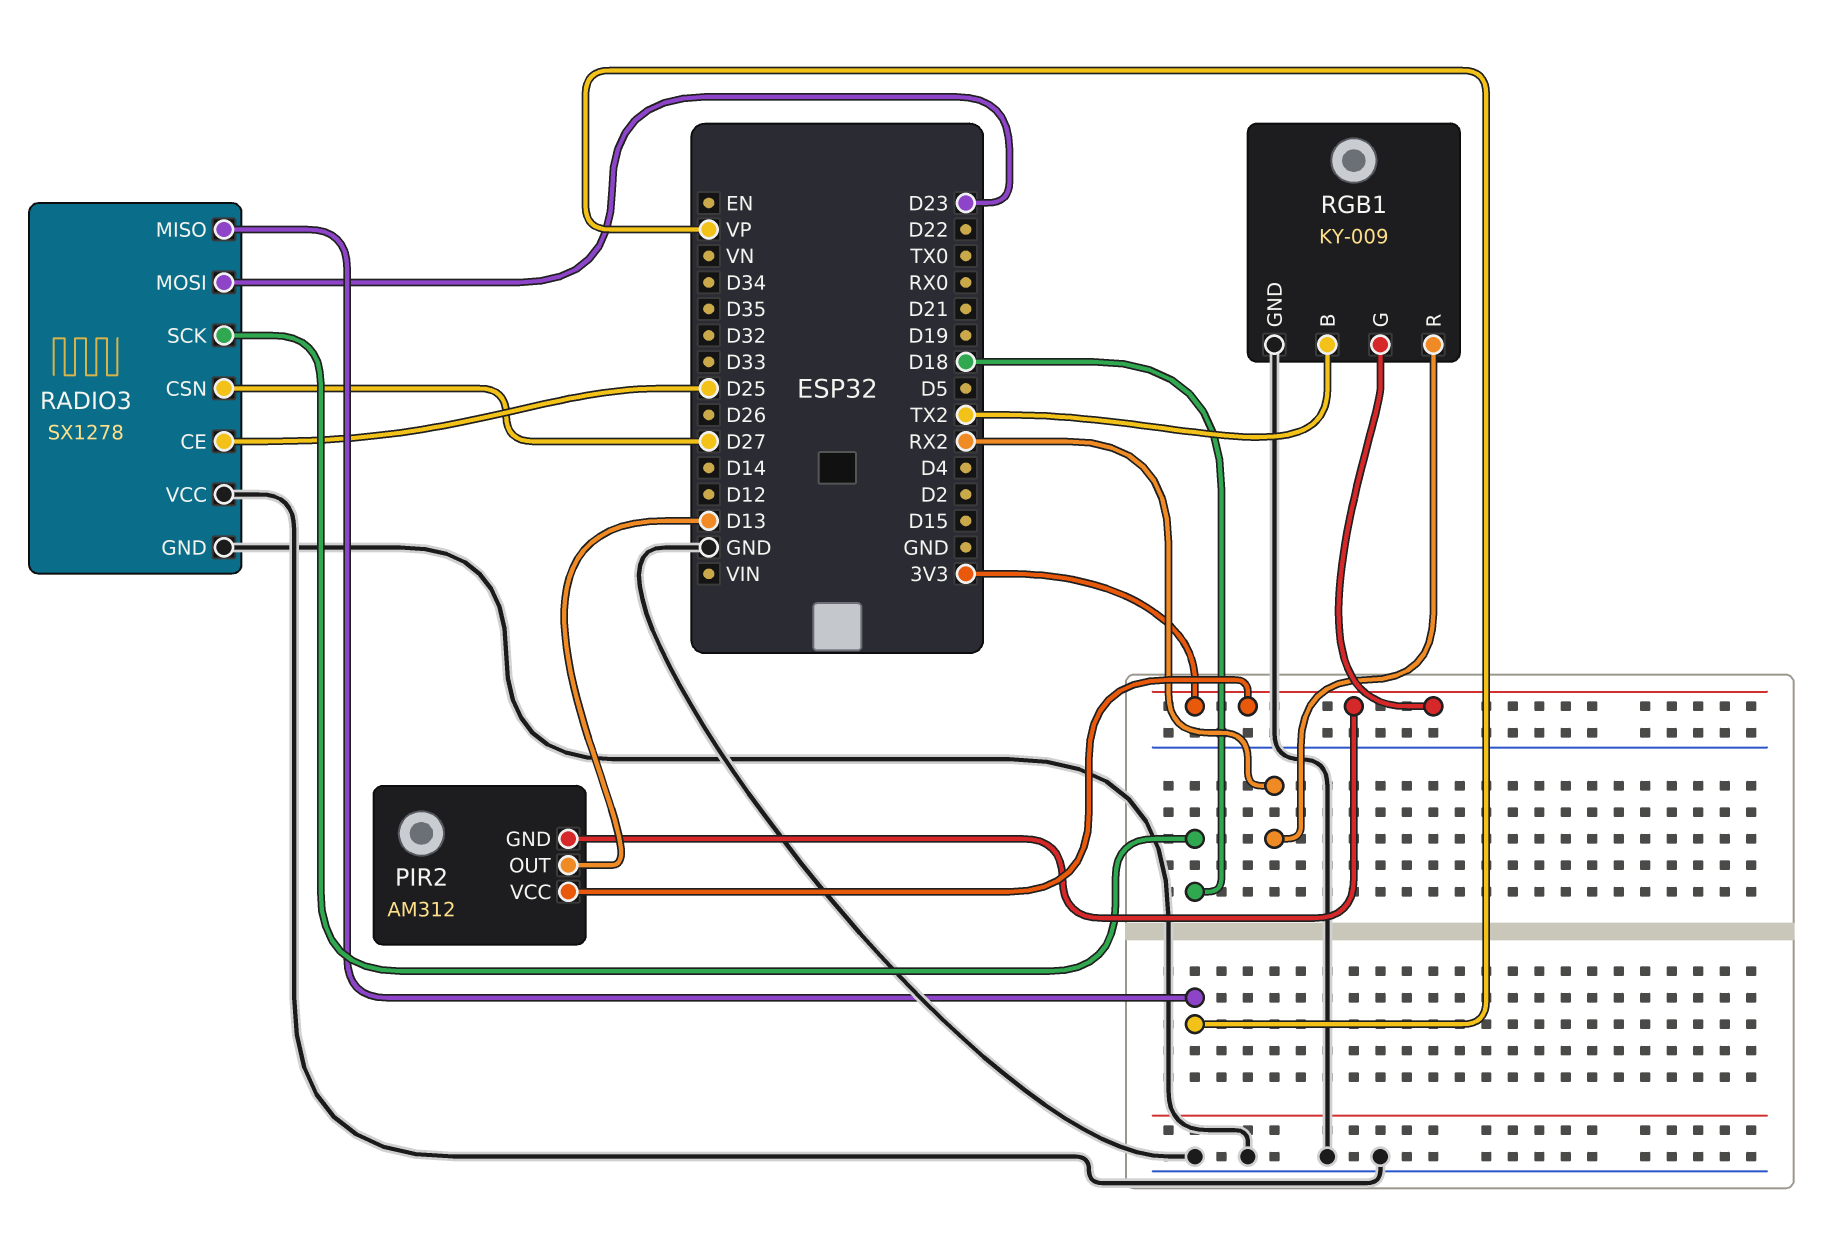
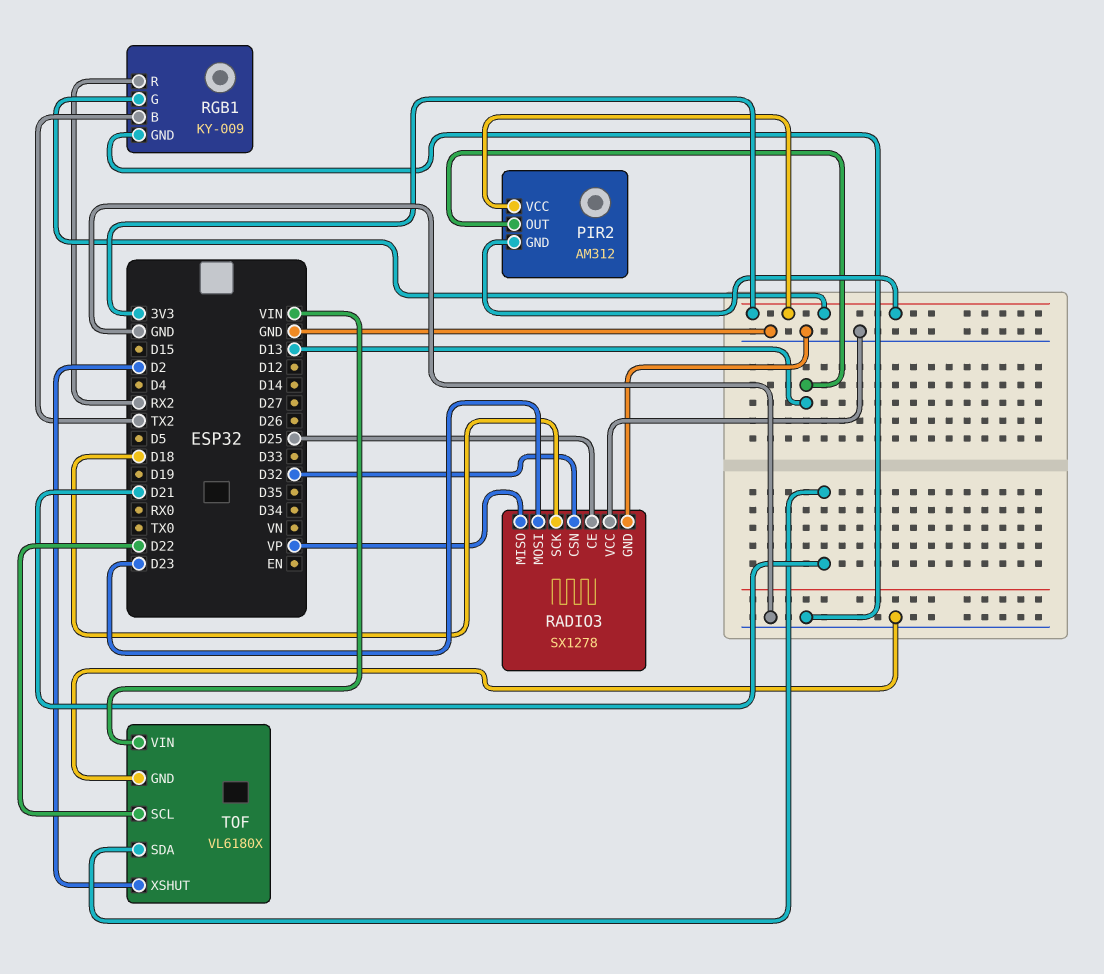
RADIO3 pin CSN: D27 -> D32
TOF: none -> VL6180X
TOF pin GND: none -> GND
TOF pin SCL: none -> D22
TOF pin SDA: none -> D21
TOF pin VIN: none -> VIN
TOF pin XSHUT: none -> D2

